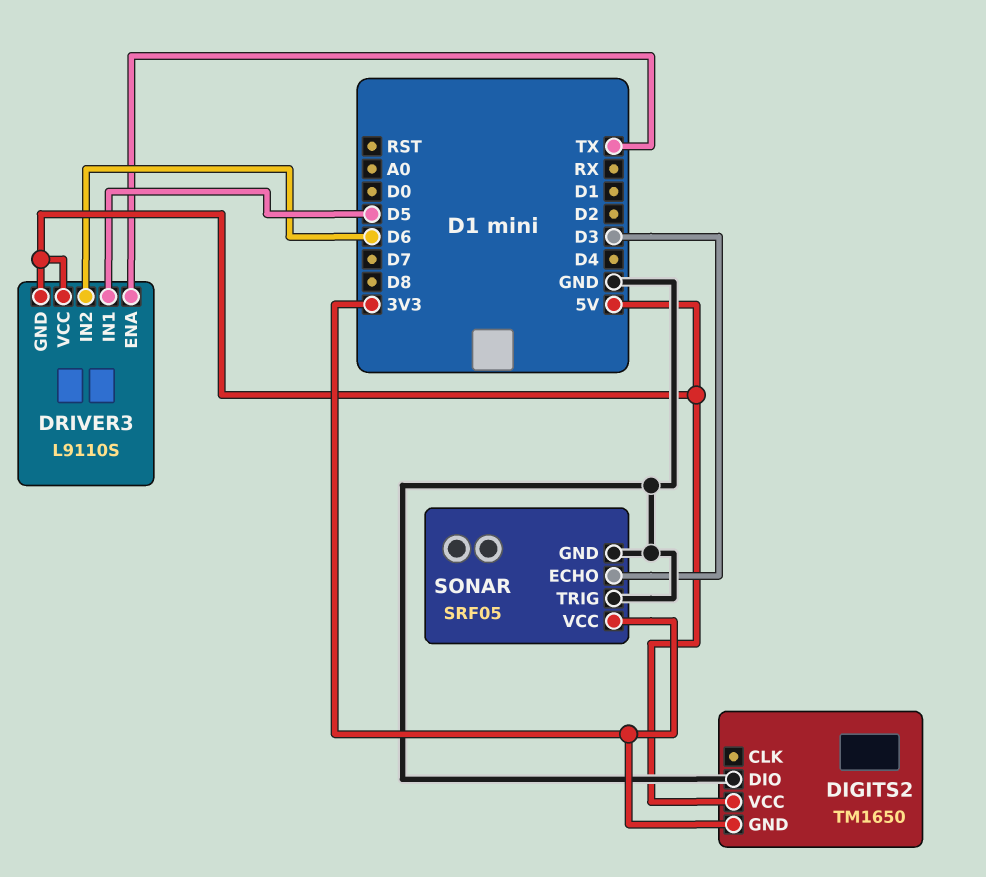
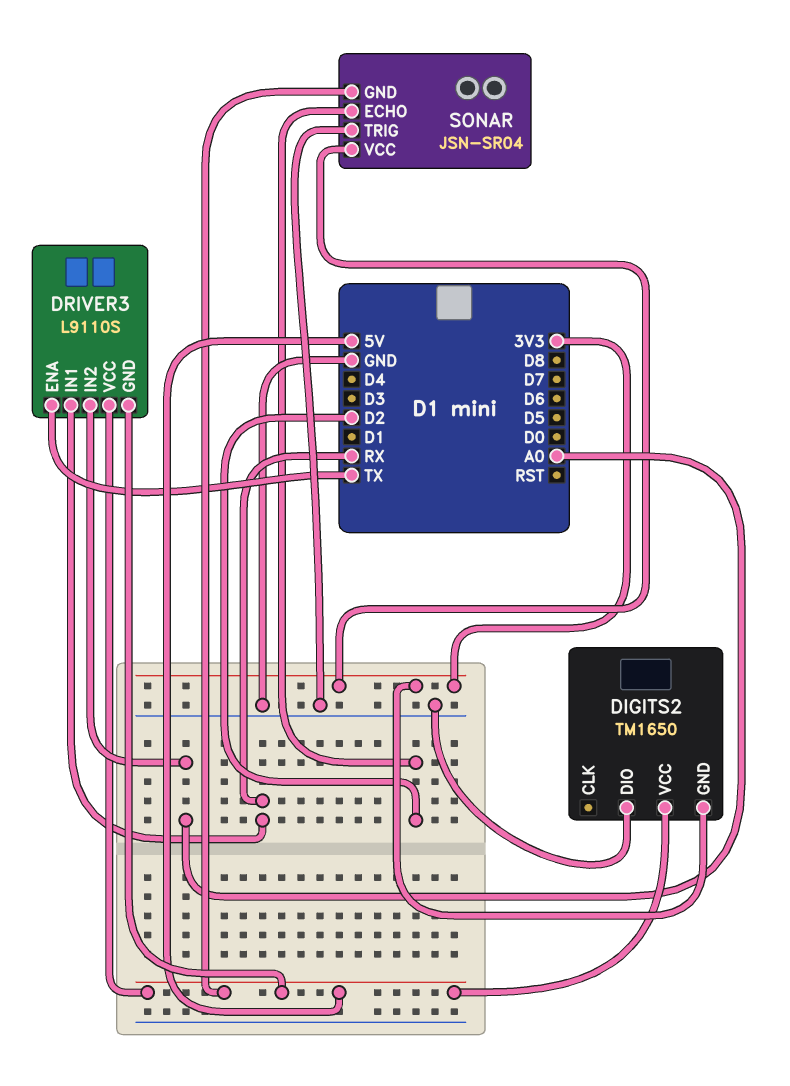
DRIVER3 pin IN1: D5 -> RX
DRIVER3 pin IN2: D6 -> A0
SONAR: SRF05 -> JSN-SR04
SONAR pin ECHO: D3 -> D2
SONAR pin GND: GND -> 5V

